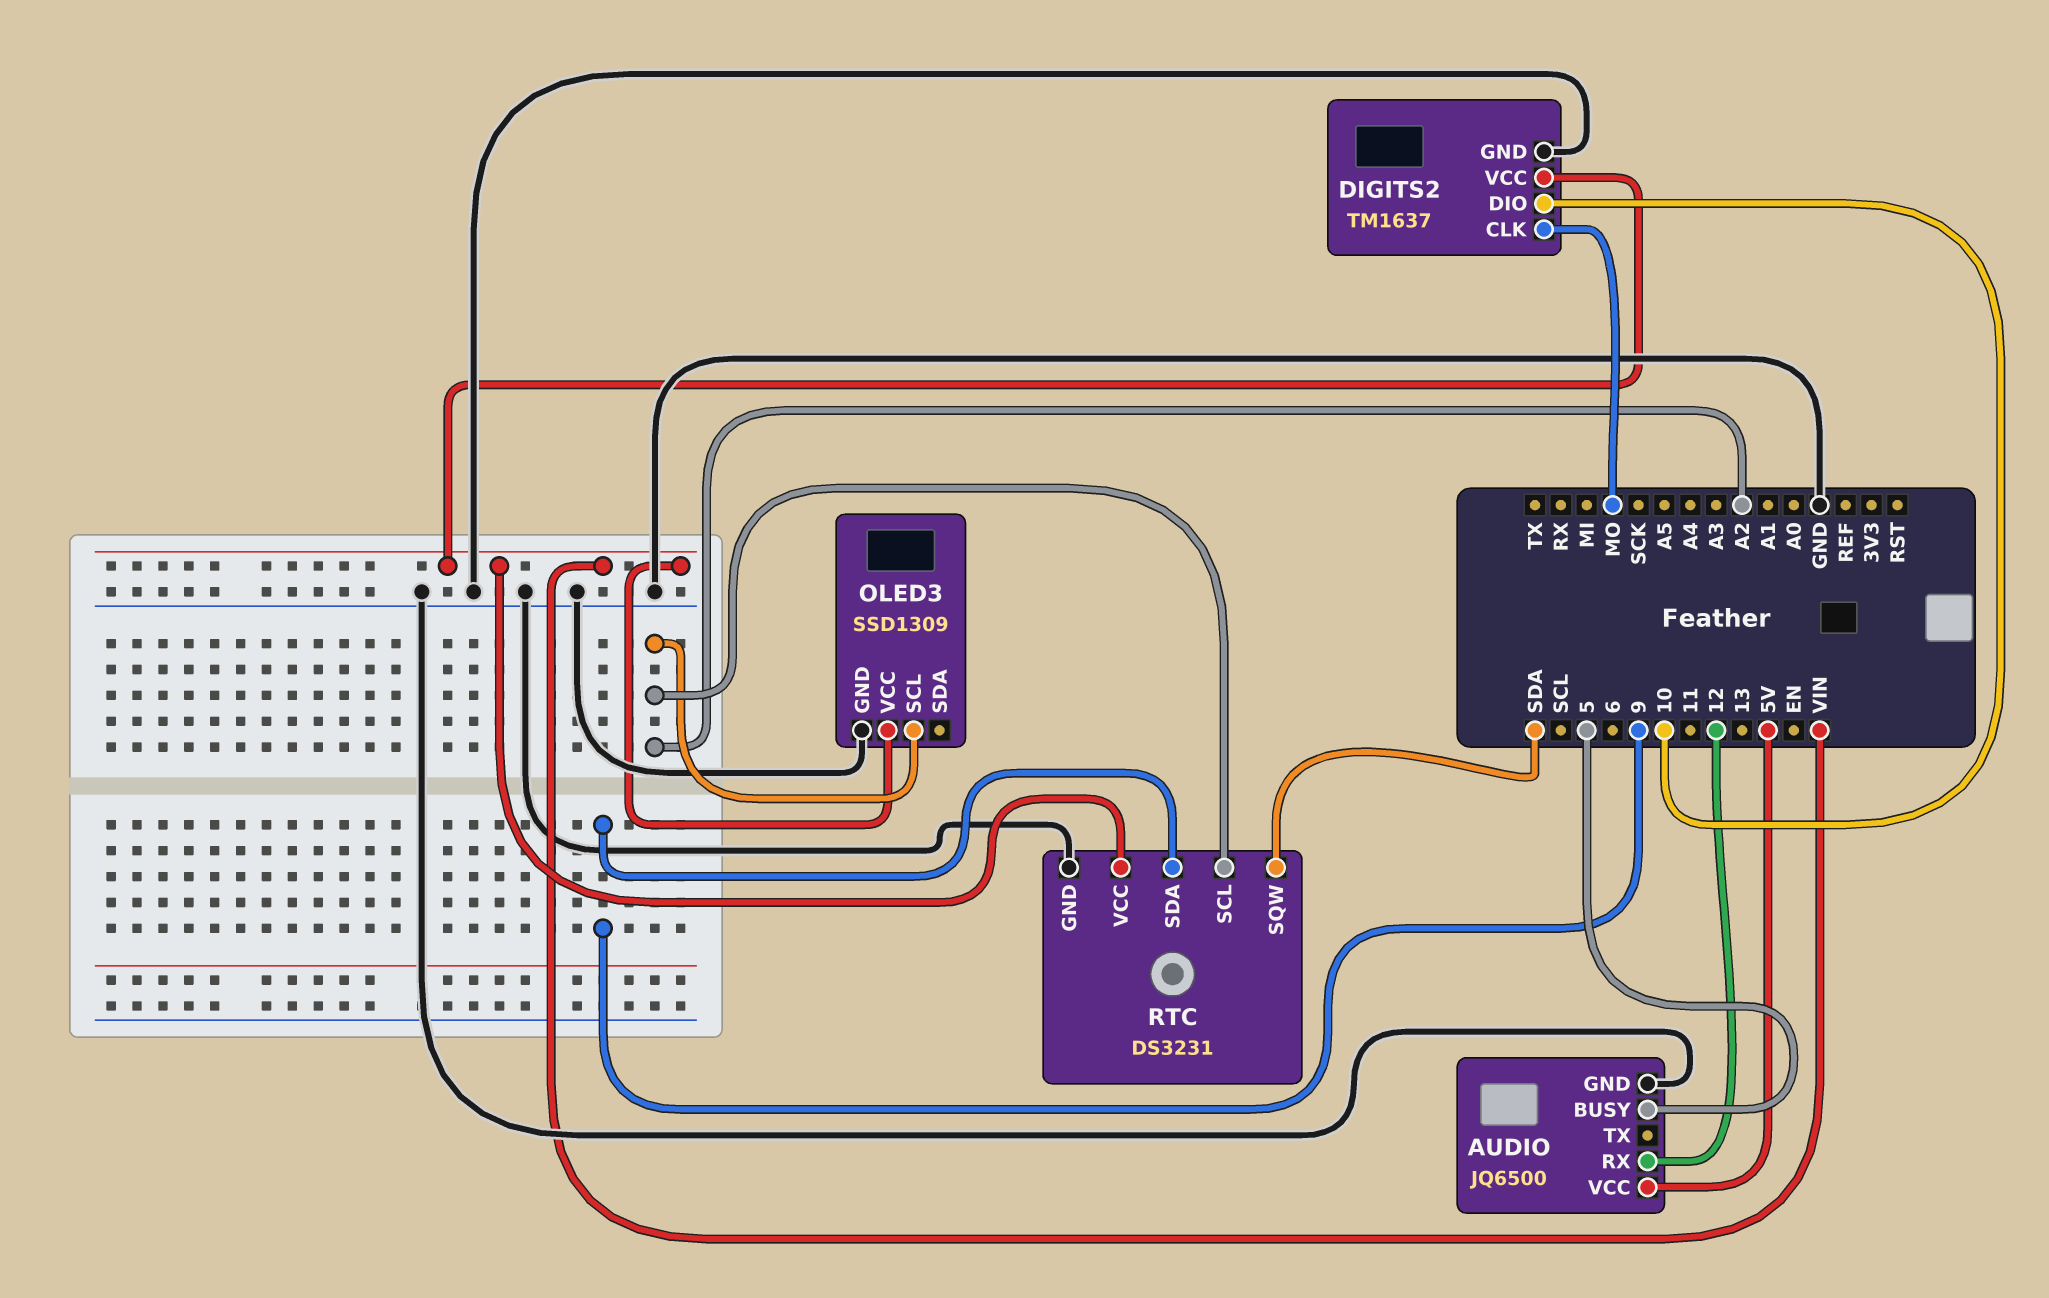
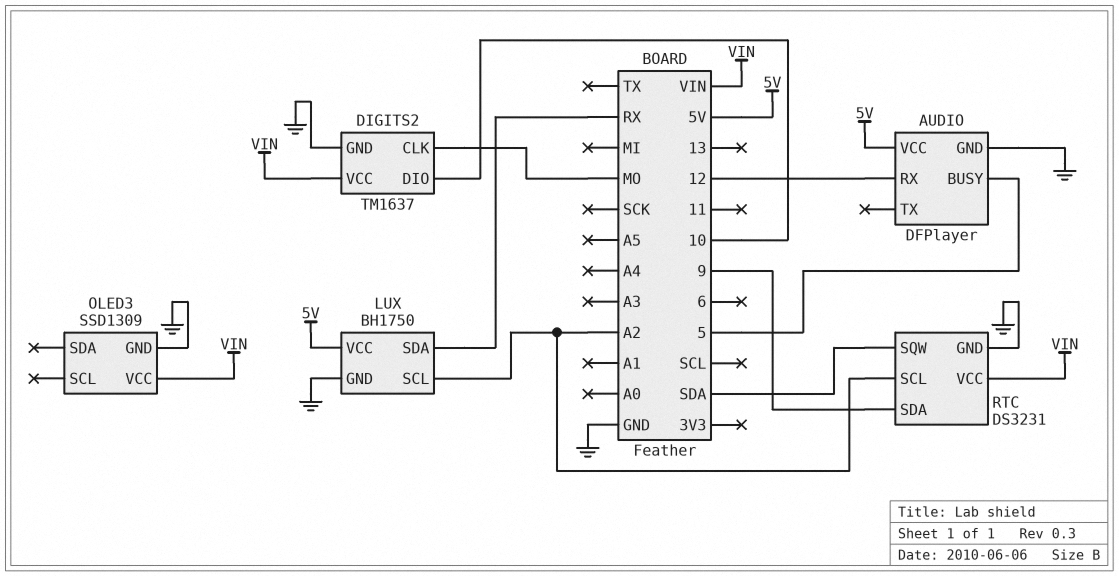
AUDIO: JQ6500 -> DFPlayer
LUX: none -> BH1750
LUX pin GND: none -> GND
LUX pin SCL: none -> A2
LUX pin SDA: none -> RX
LUX pin VCC: none -> 5V
OLED3 pin SCL: A2 -> none

